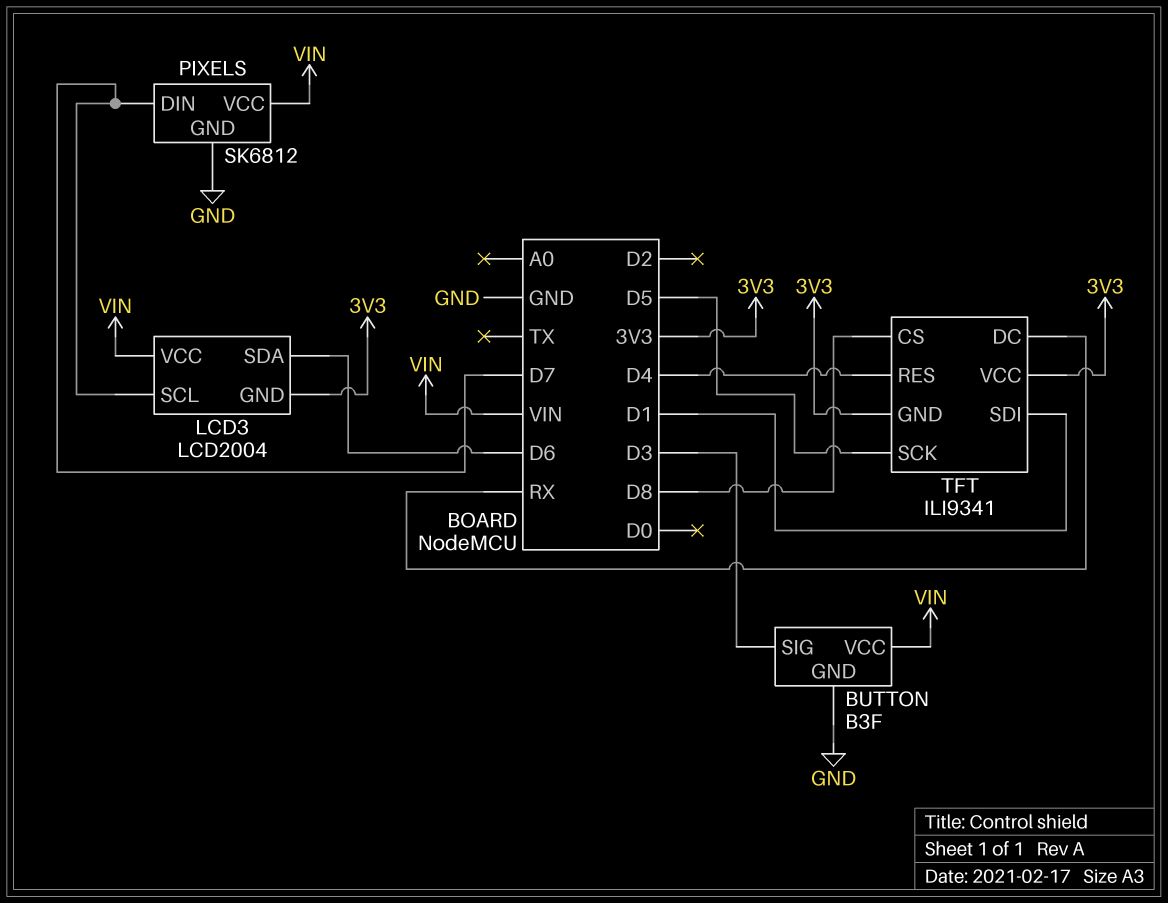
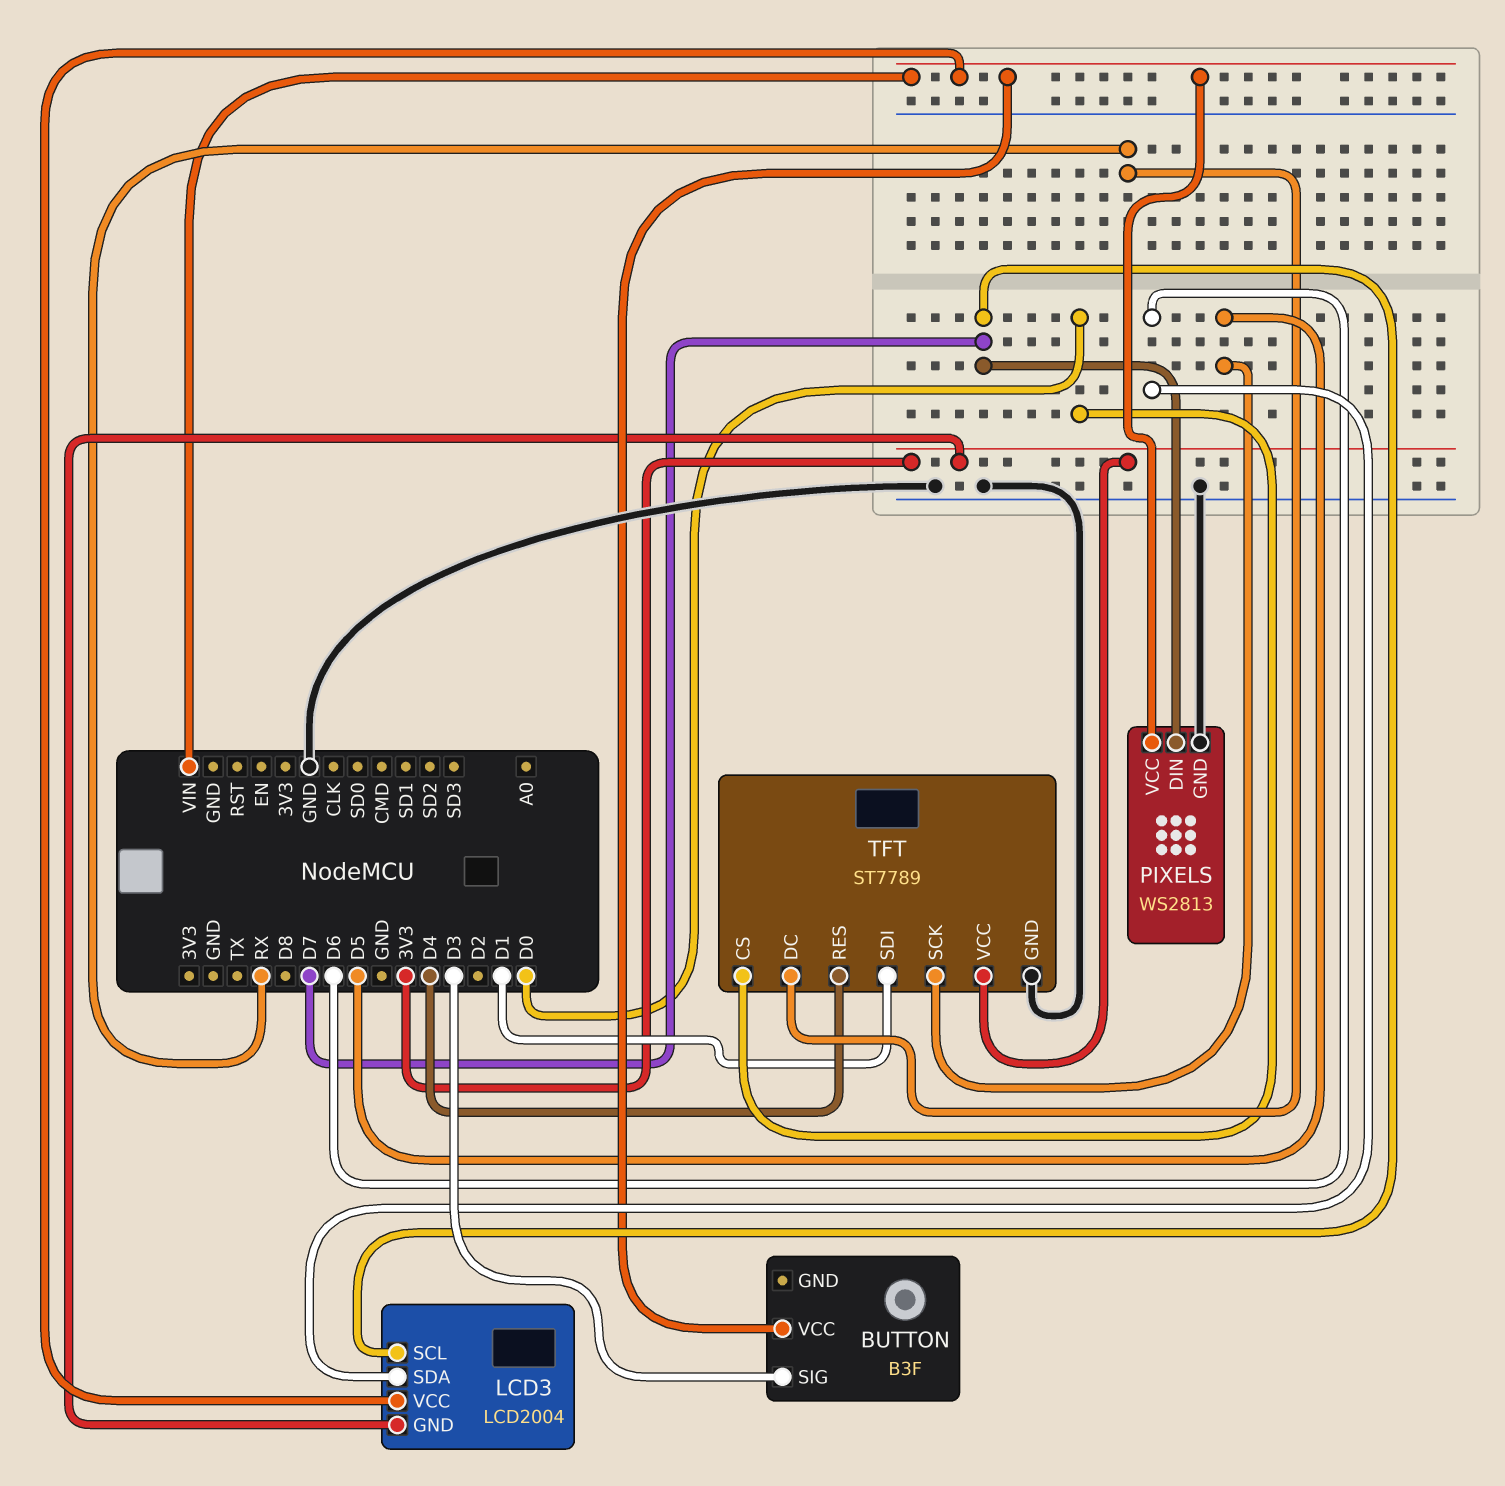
BUTTON pin GND: GND -> none
PIXELS: SK6812 -> WS2813
TFT: ILI9341 -> ST7789
TFT pin CS: D8 -> D0
TFT pin GND: 3V3 -> GND

